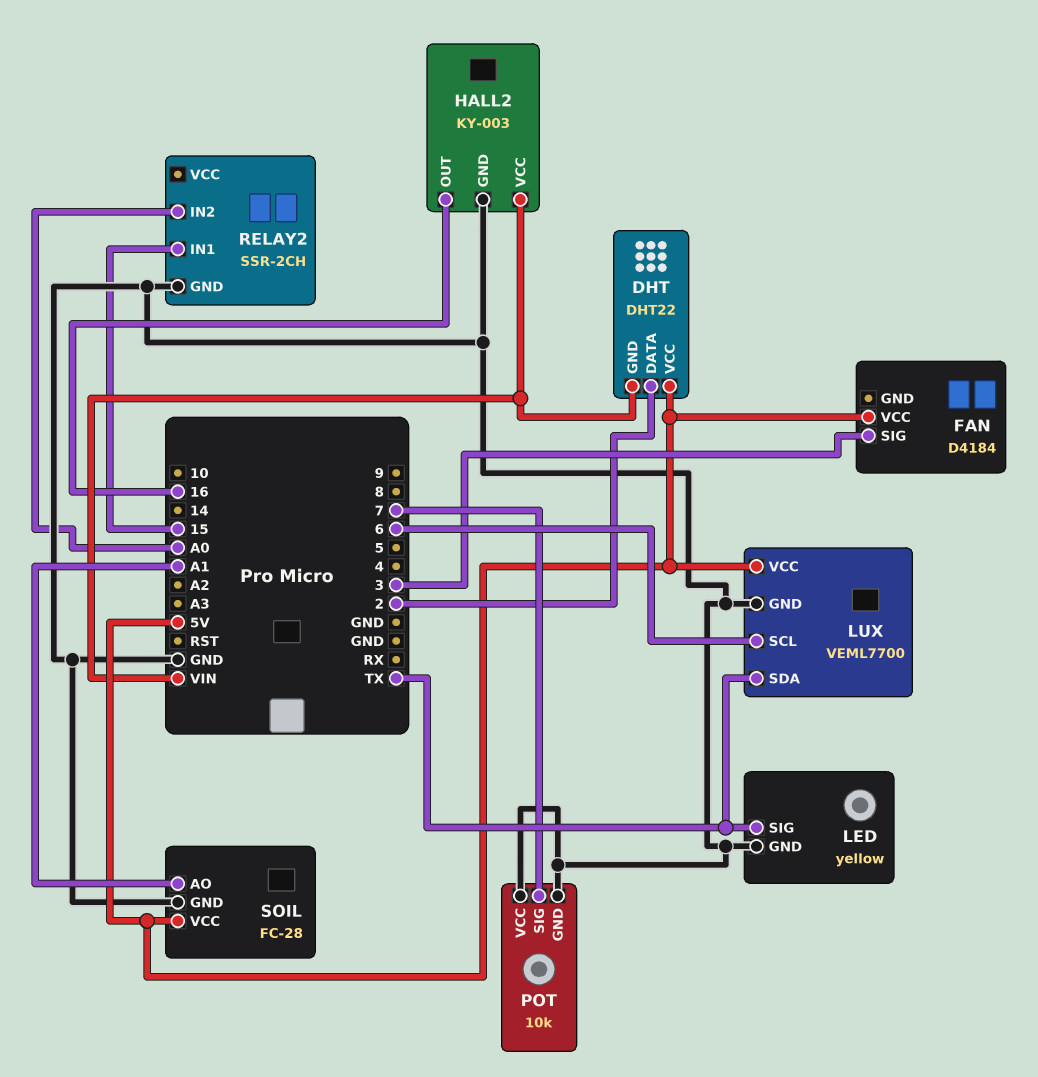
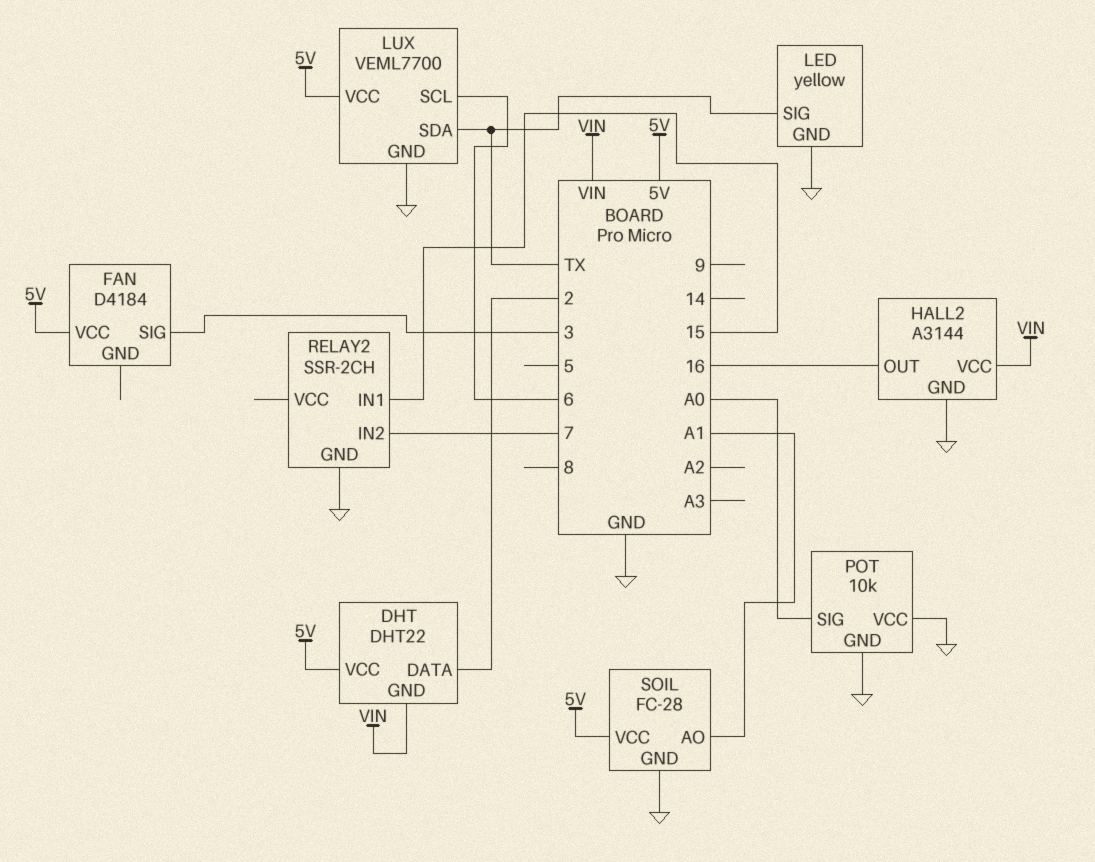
HALL2: KY-003 -> A3144
POT pin SIG: 7 -> A0
RELAY2 pin IN2: A0 -> 7

